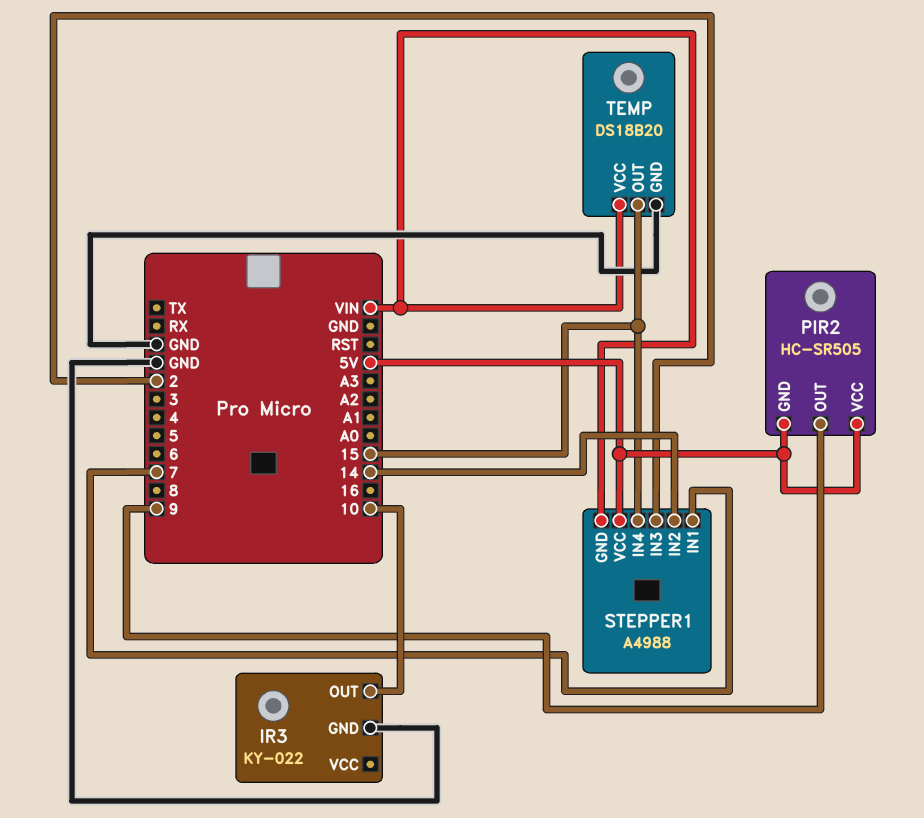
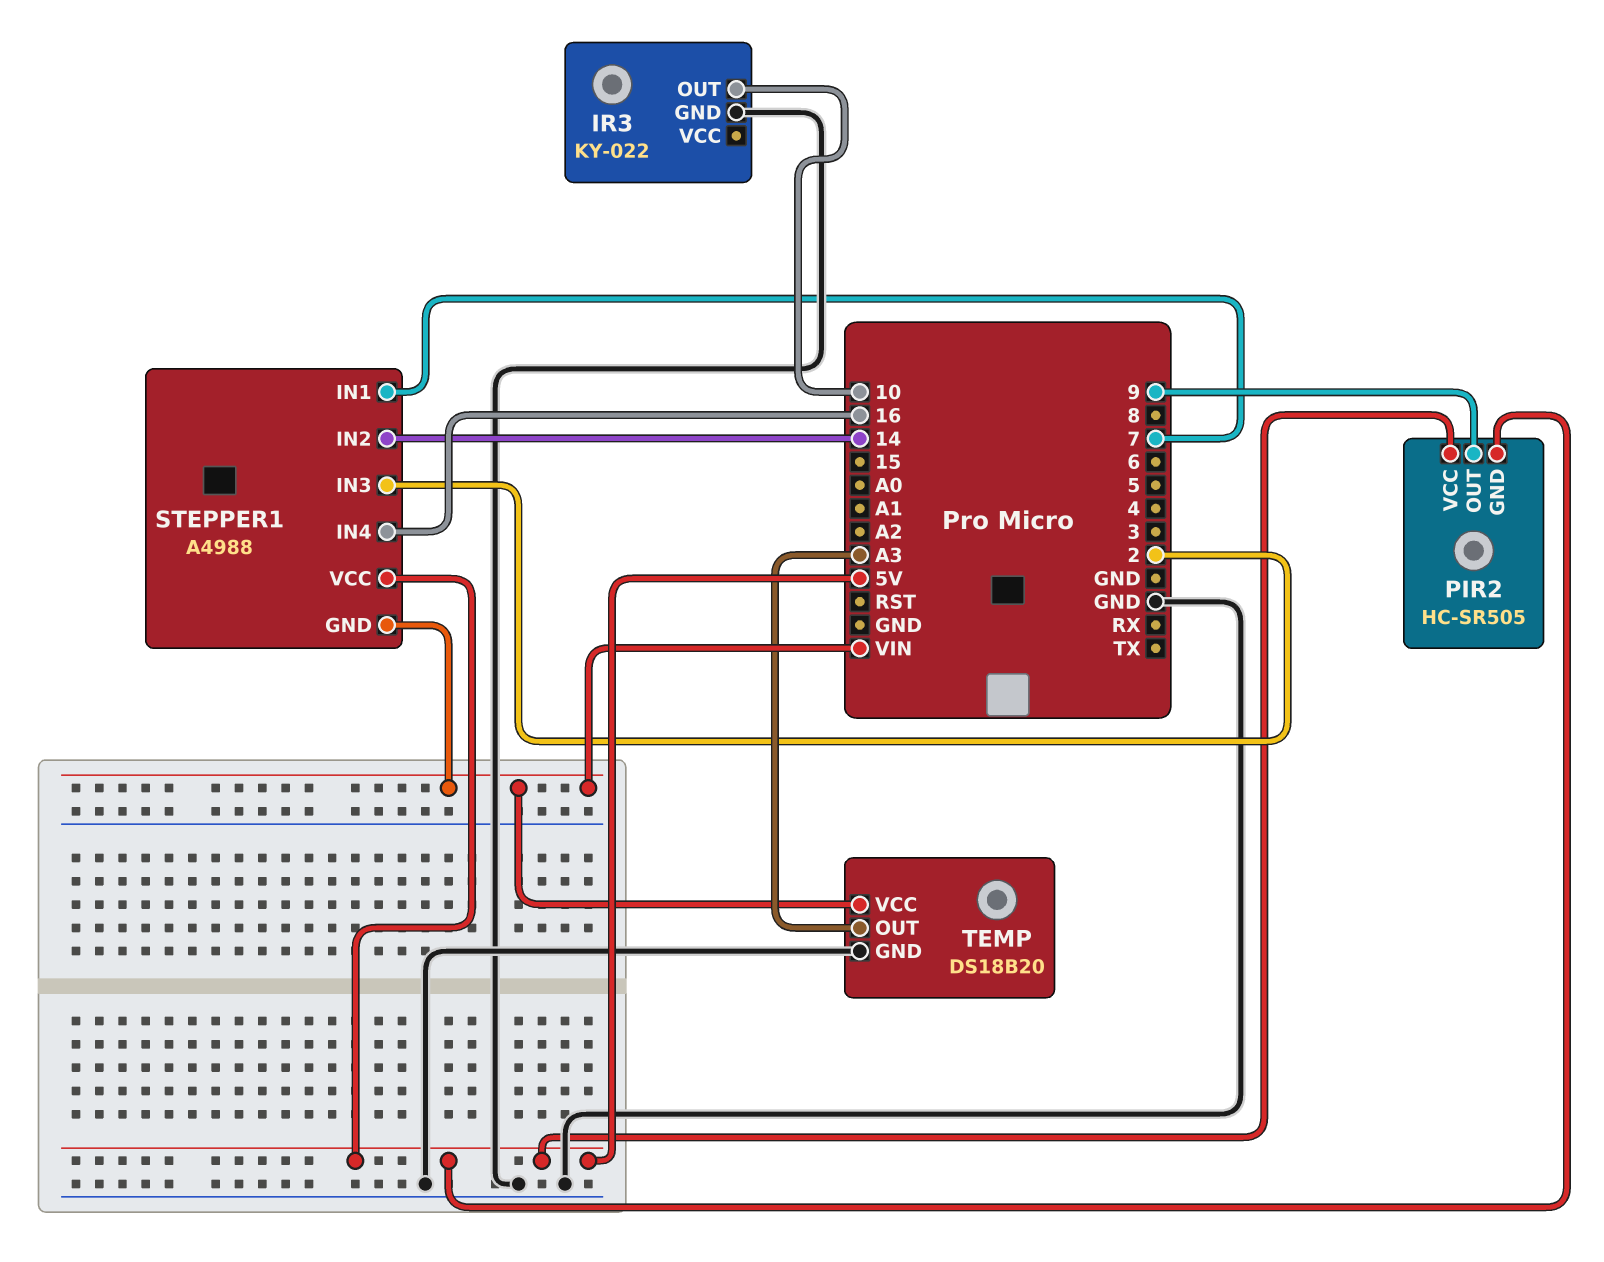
STEPPER1 pin IN4: 15 -> 16
TEMP pin OUT: 15 -> A3

